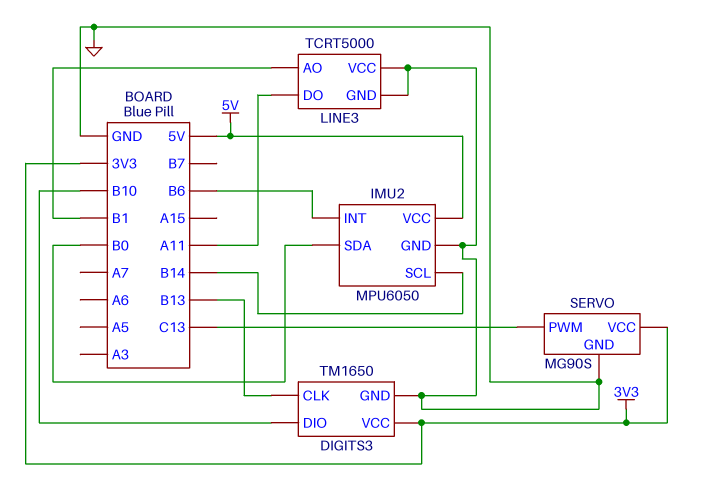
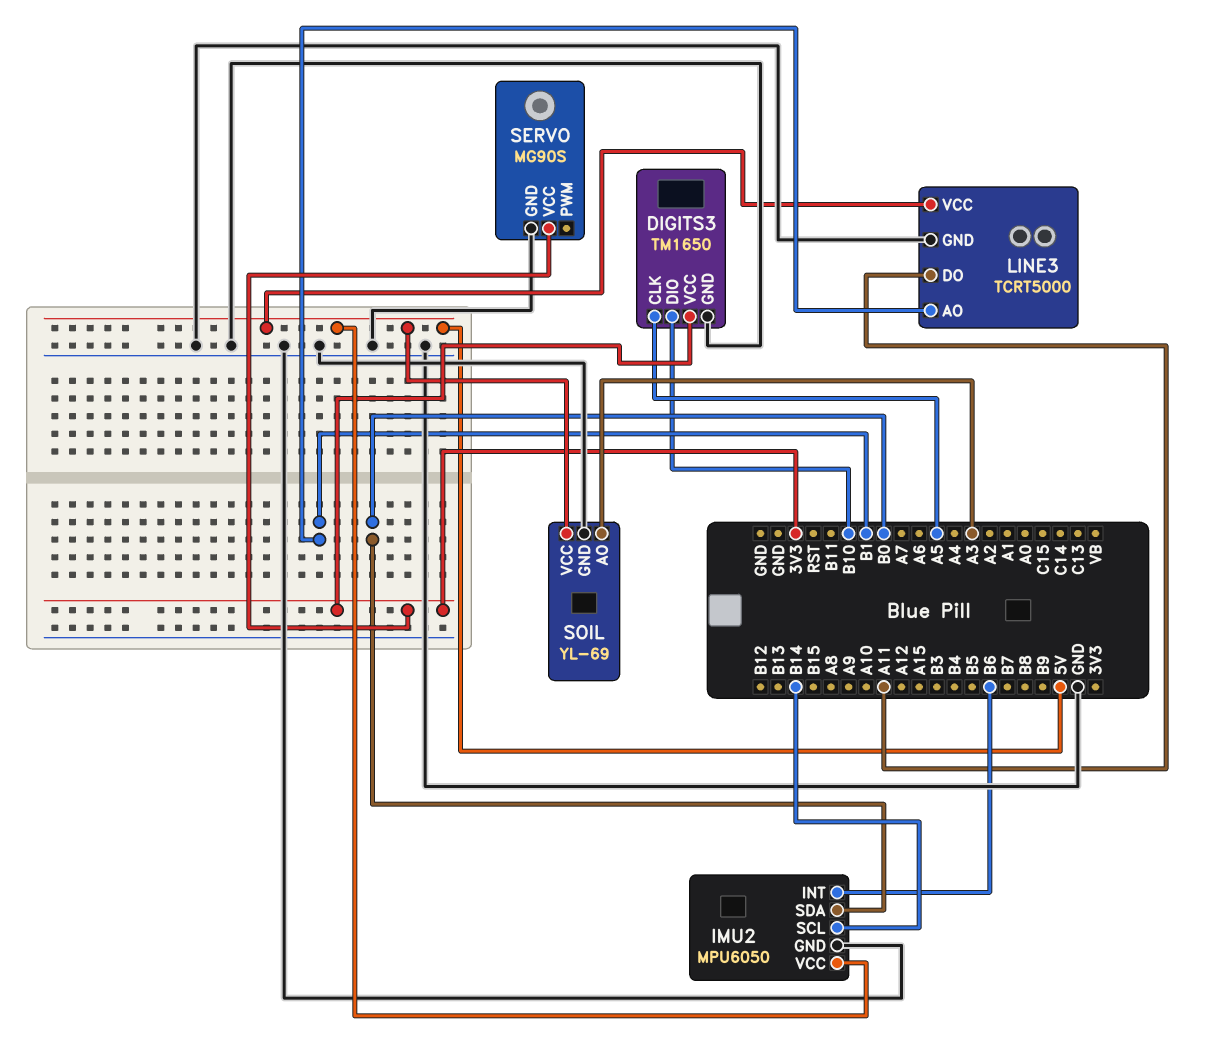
DIGITS3 pin CLK: B13 -> A5
LINE3 pin VCC: GND -> 5V
SERVO pin PWM: C13 -> none
SOIL: none -> YL-69
SOIL pin AO: none -> A3
SOIL pin GND: none -> GND
SOIL pin VCC: none -> 5V

